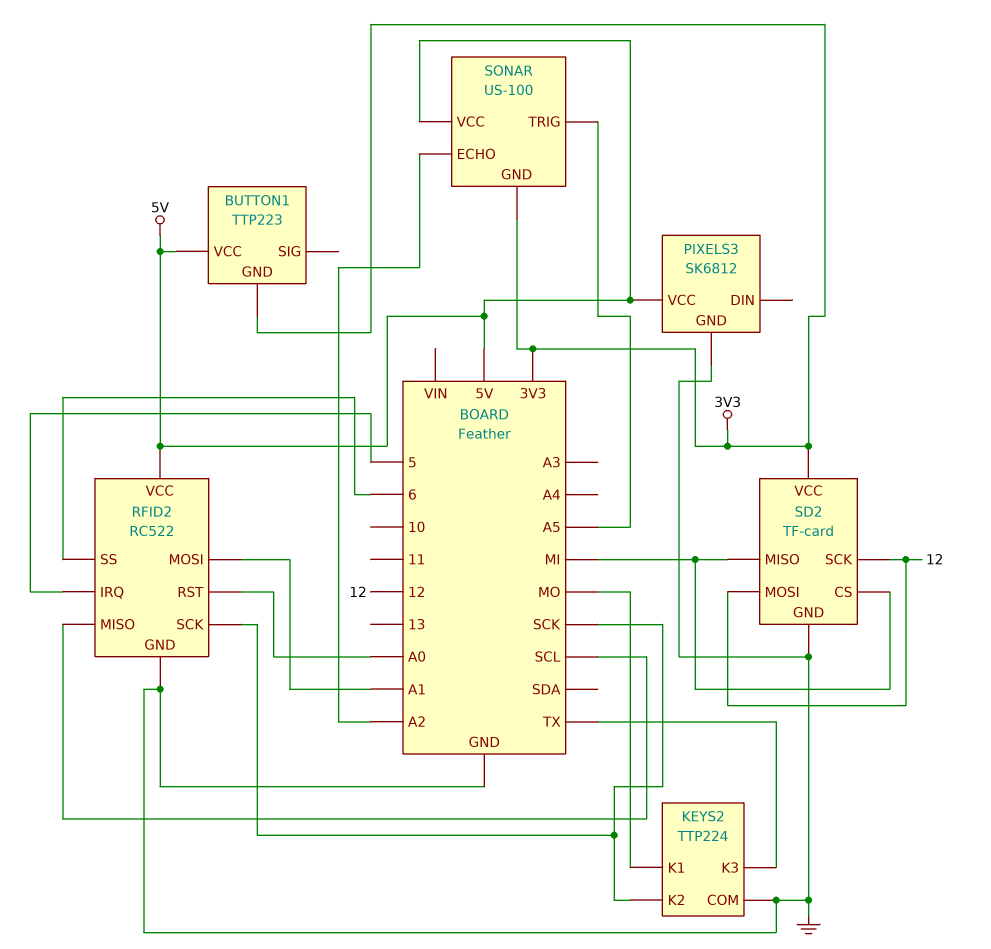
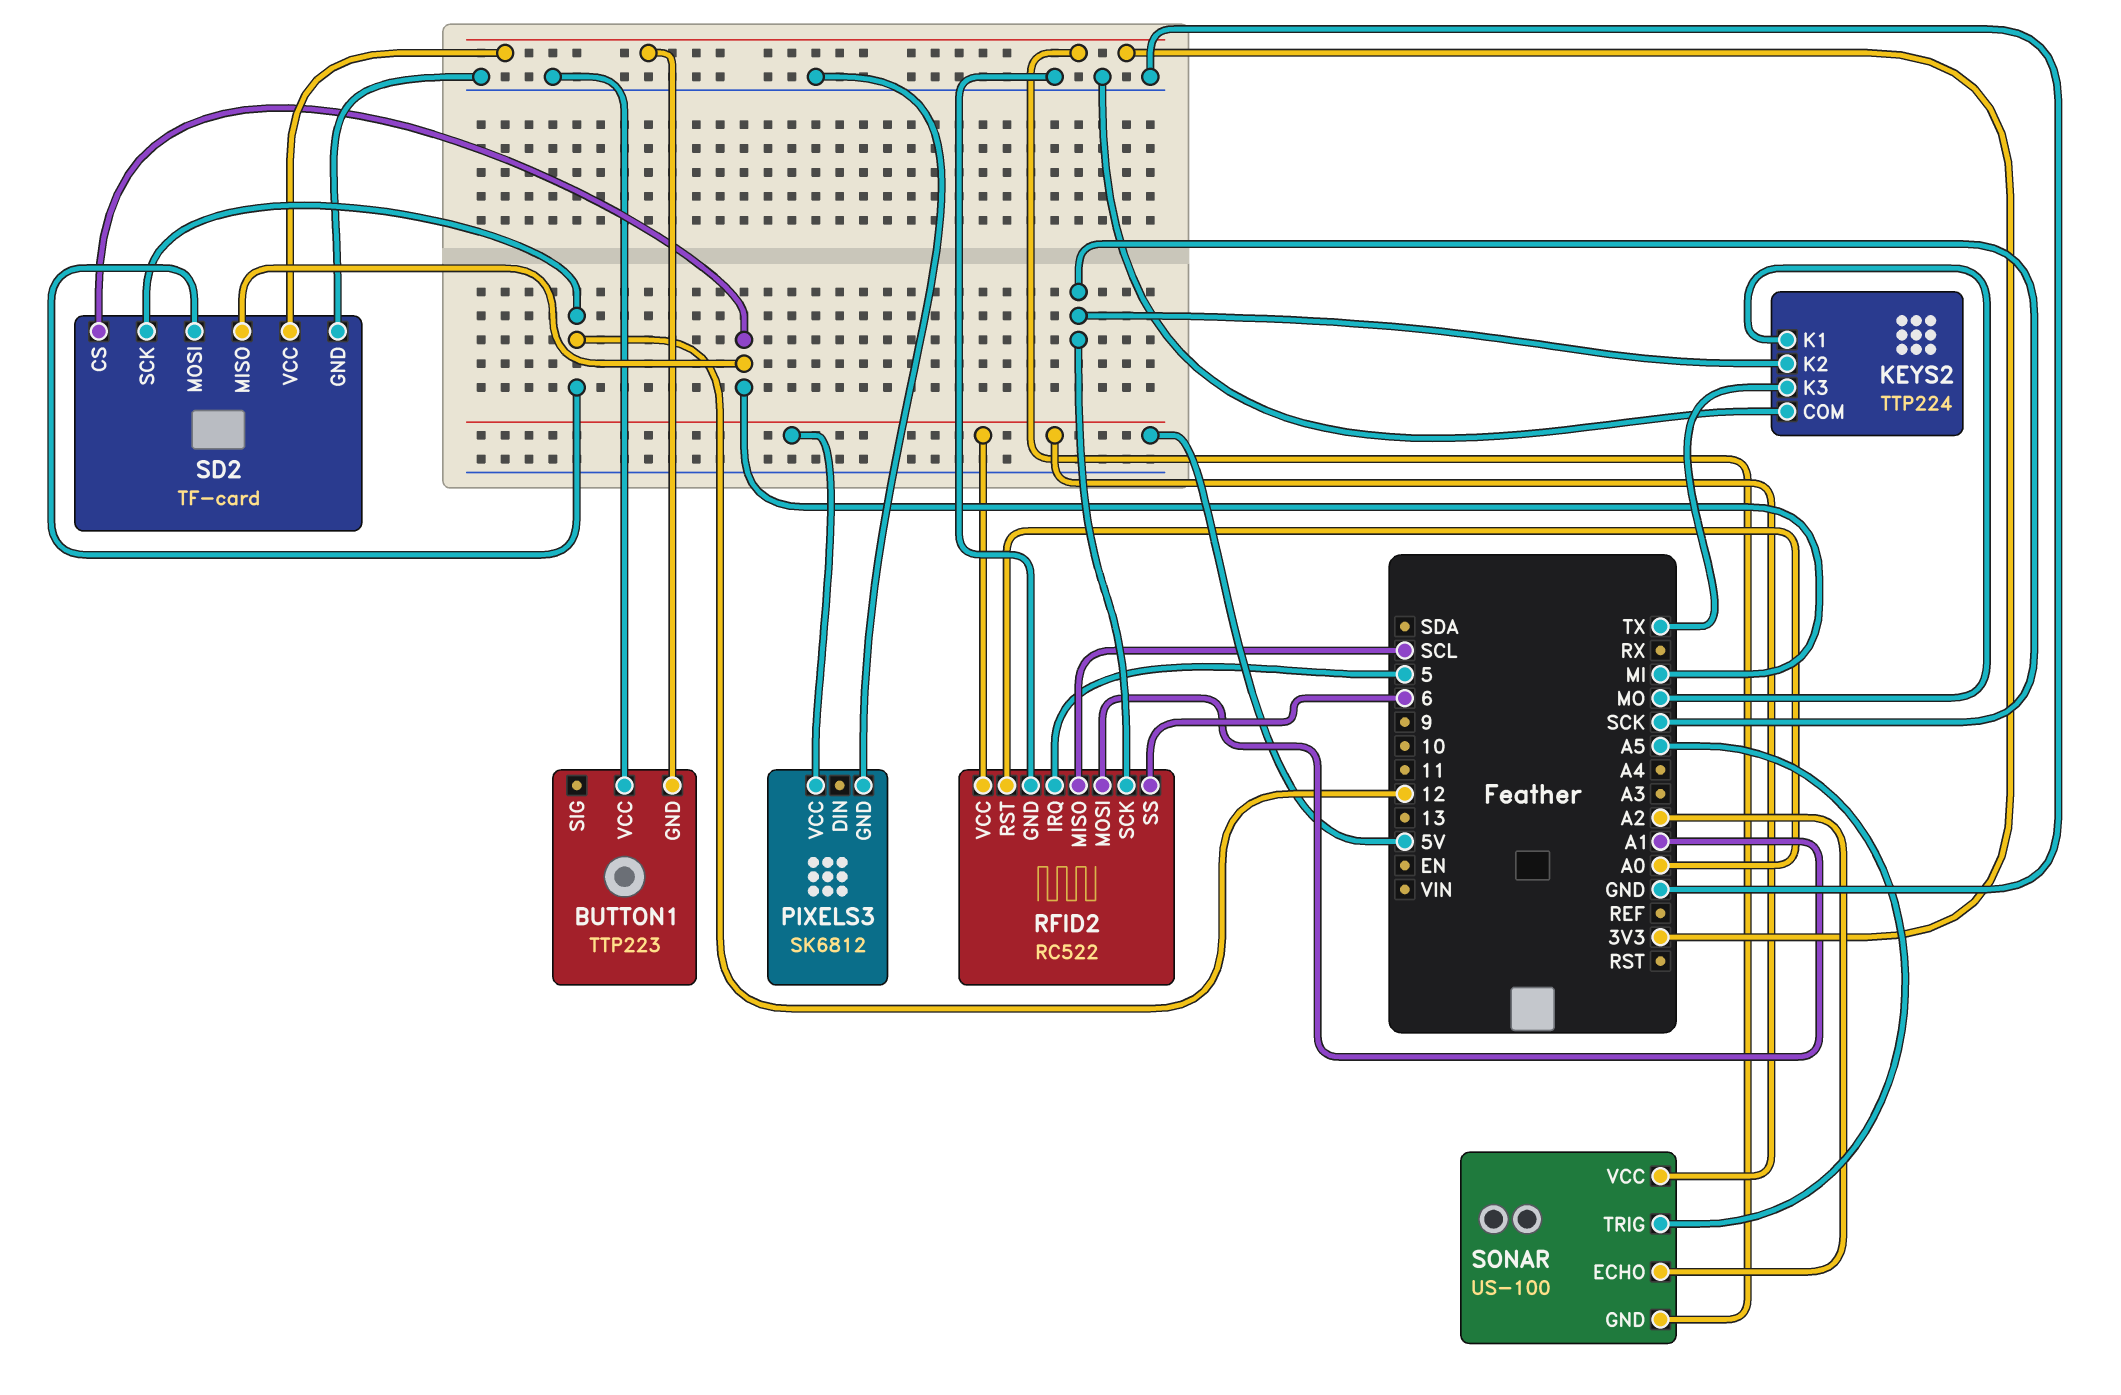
BUTTON1 pin VCC: 5V -> GND

